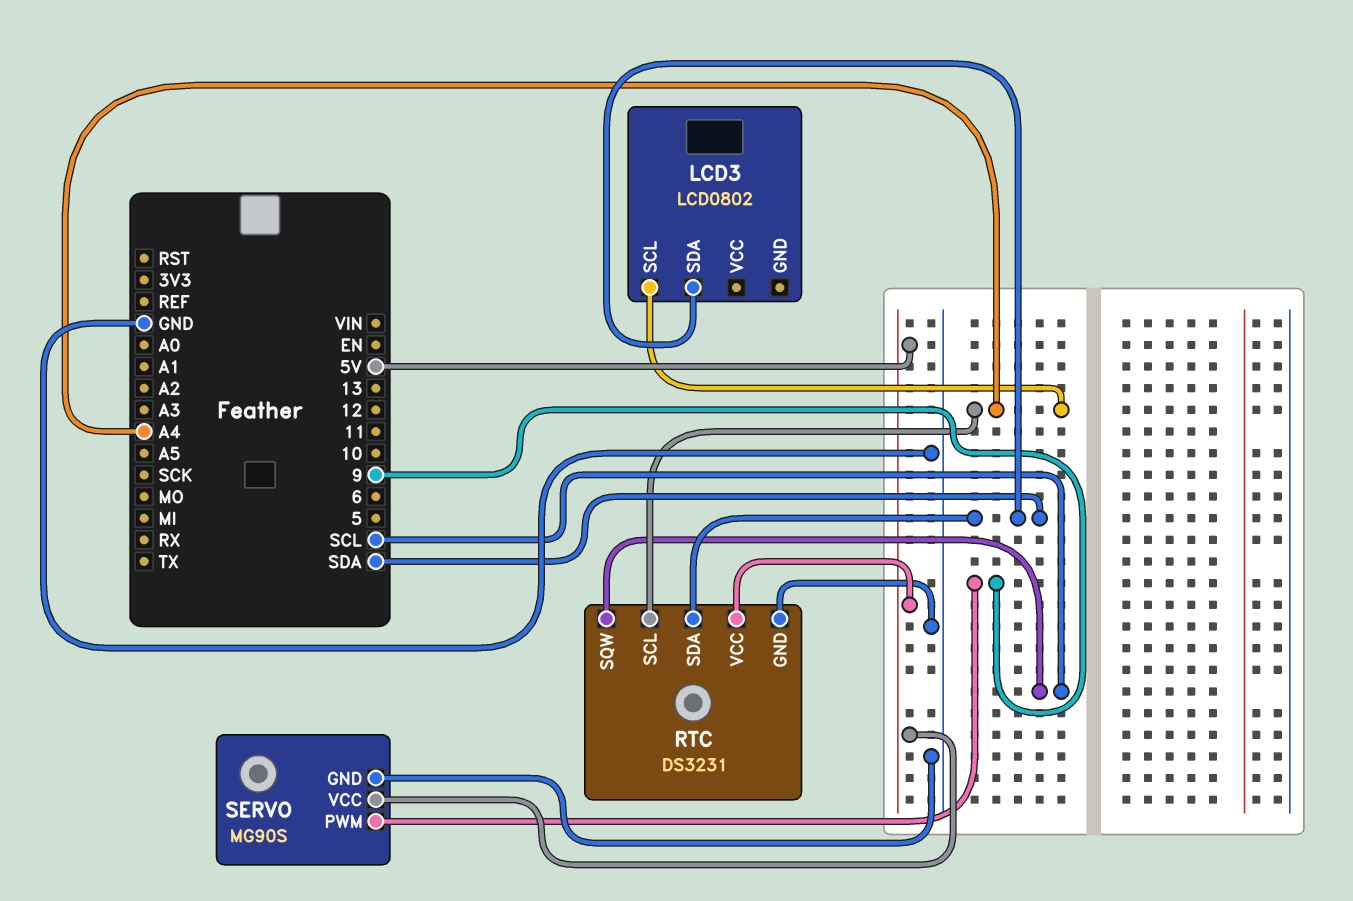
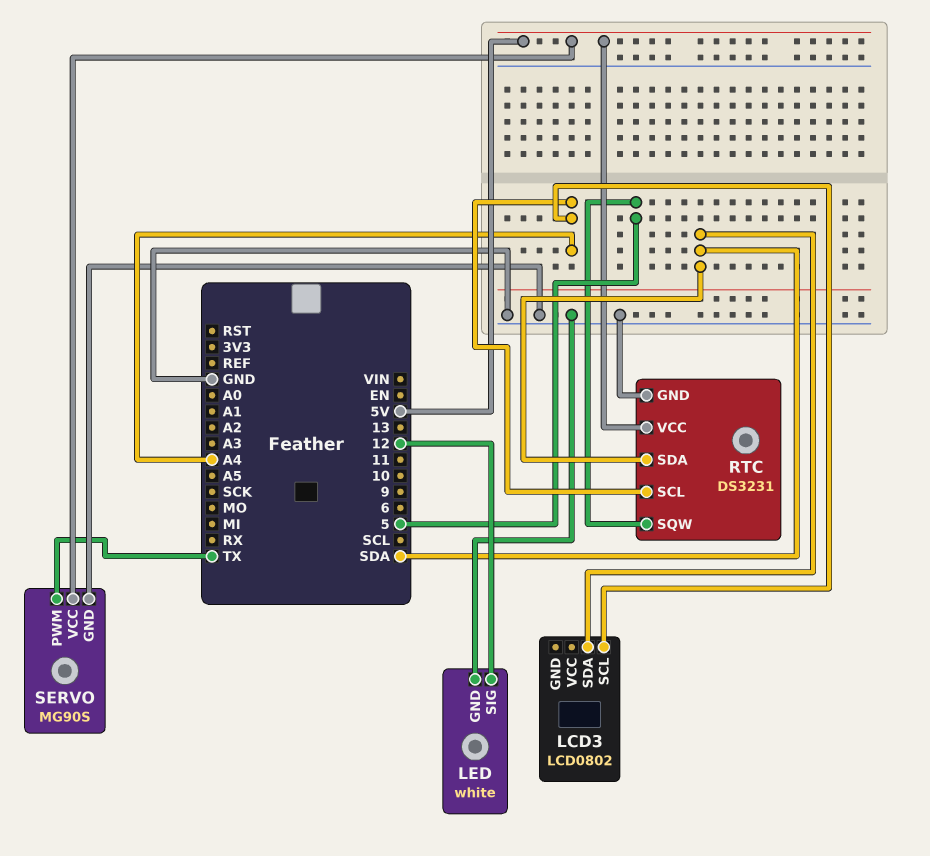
LED: none -> white
LED pin GND: none -> GND
LED pin SIG: none -> 12
RTC pin SQW: SCL -> 5
SERVO pin PWM: 9 -> TX

